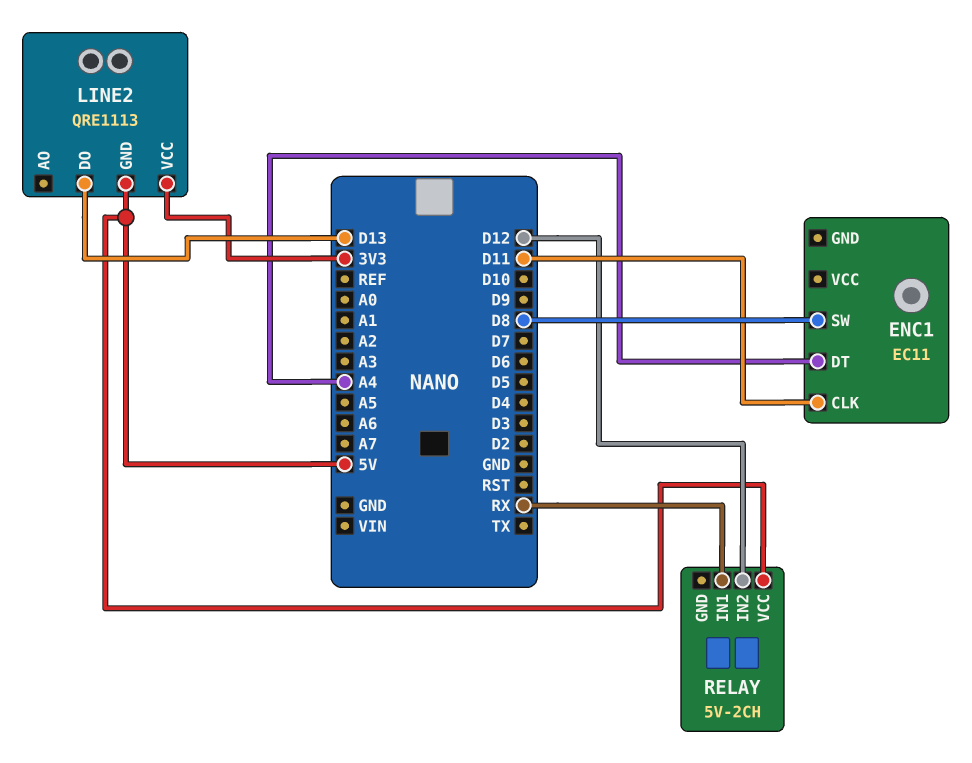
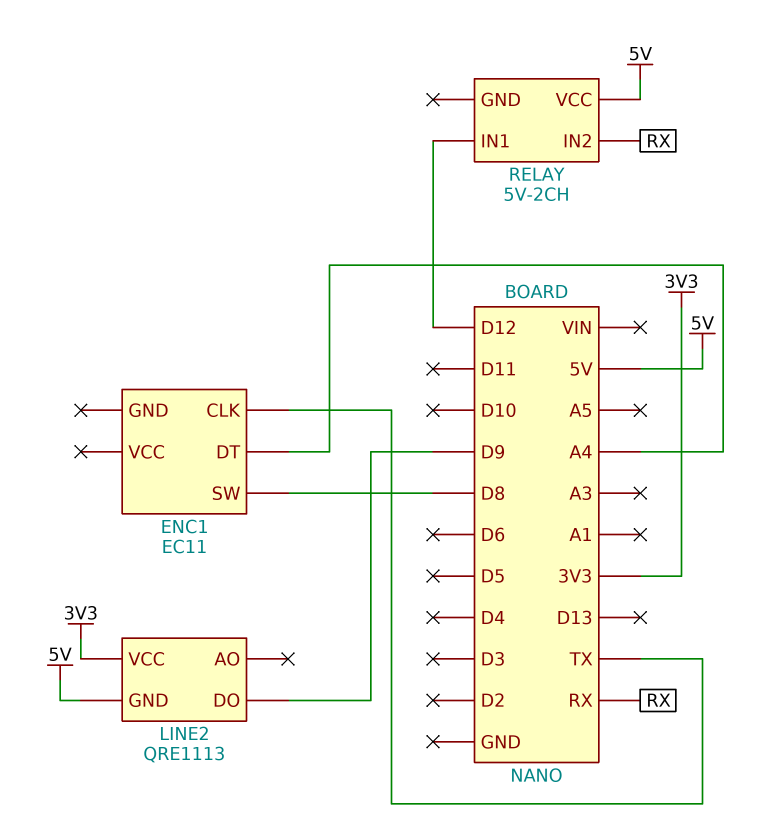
ENC1 pin CLK: D11 -> TX
LINE2 pin DO: D13 -> D9
RELAY pin IN1: RX -> D12
RELAY pin IN2: D12 -> RX

